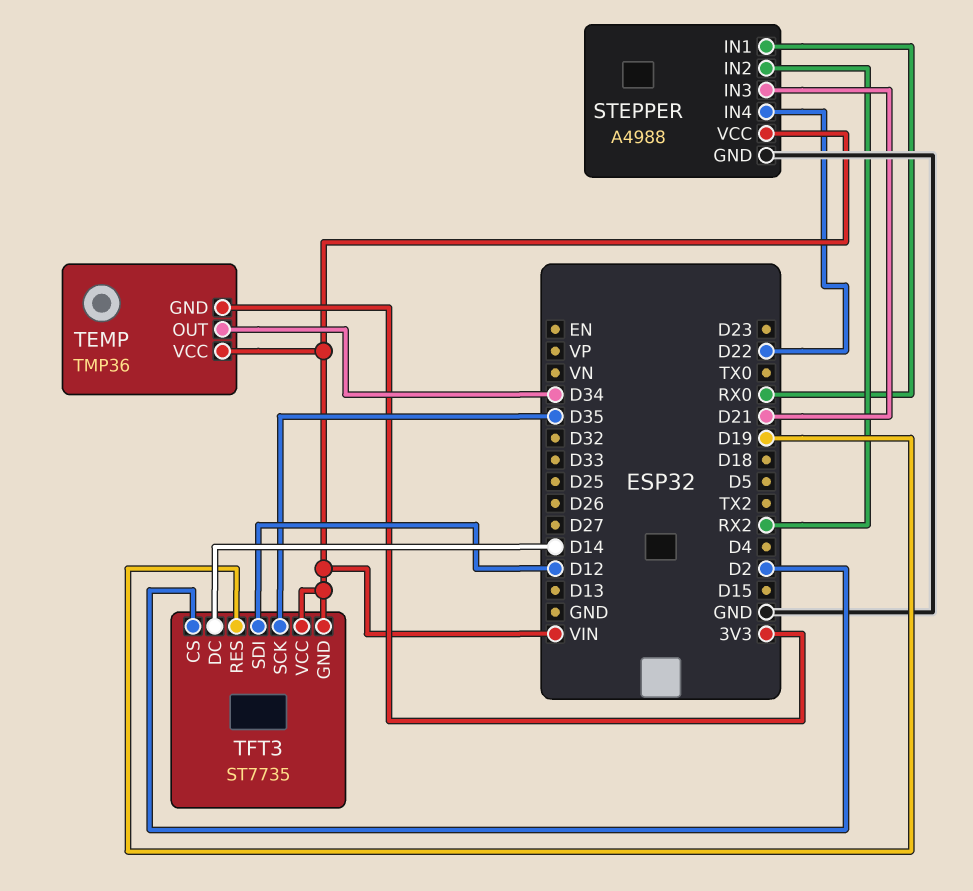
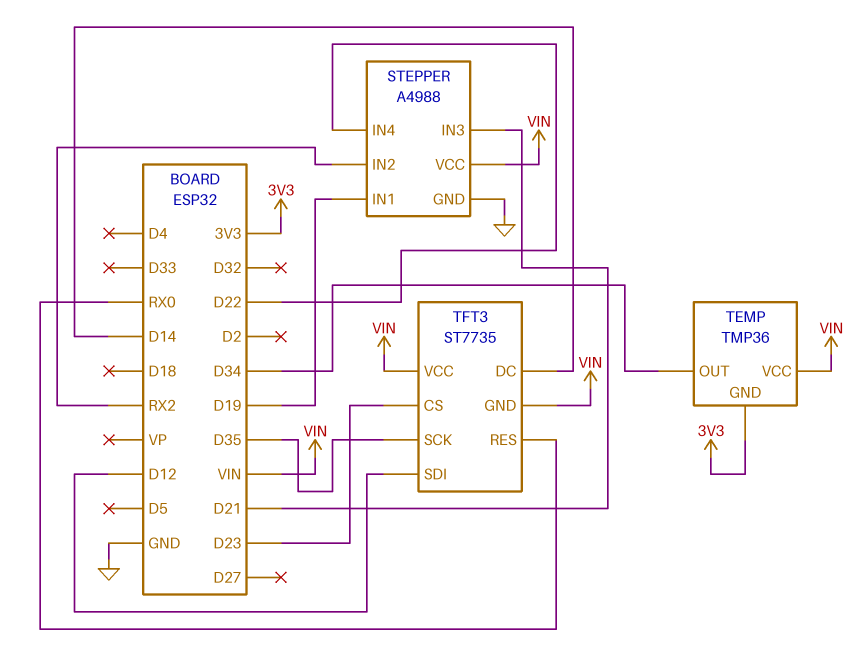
STEPPER pin IN1: RX0 -> D19
TFT3 pin CS: D2 -> D23
TFT3 pin RES: D19 -> RX0

